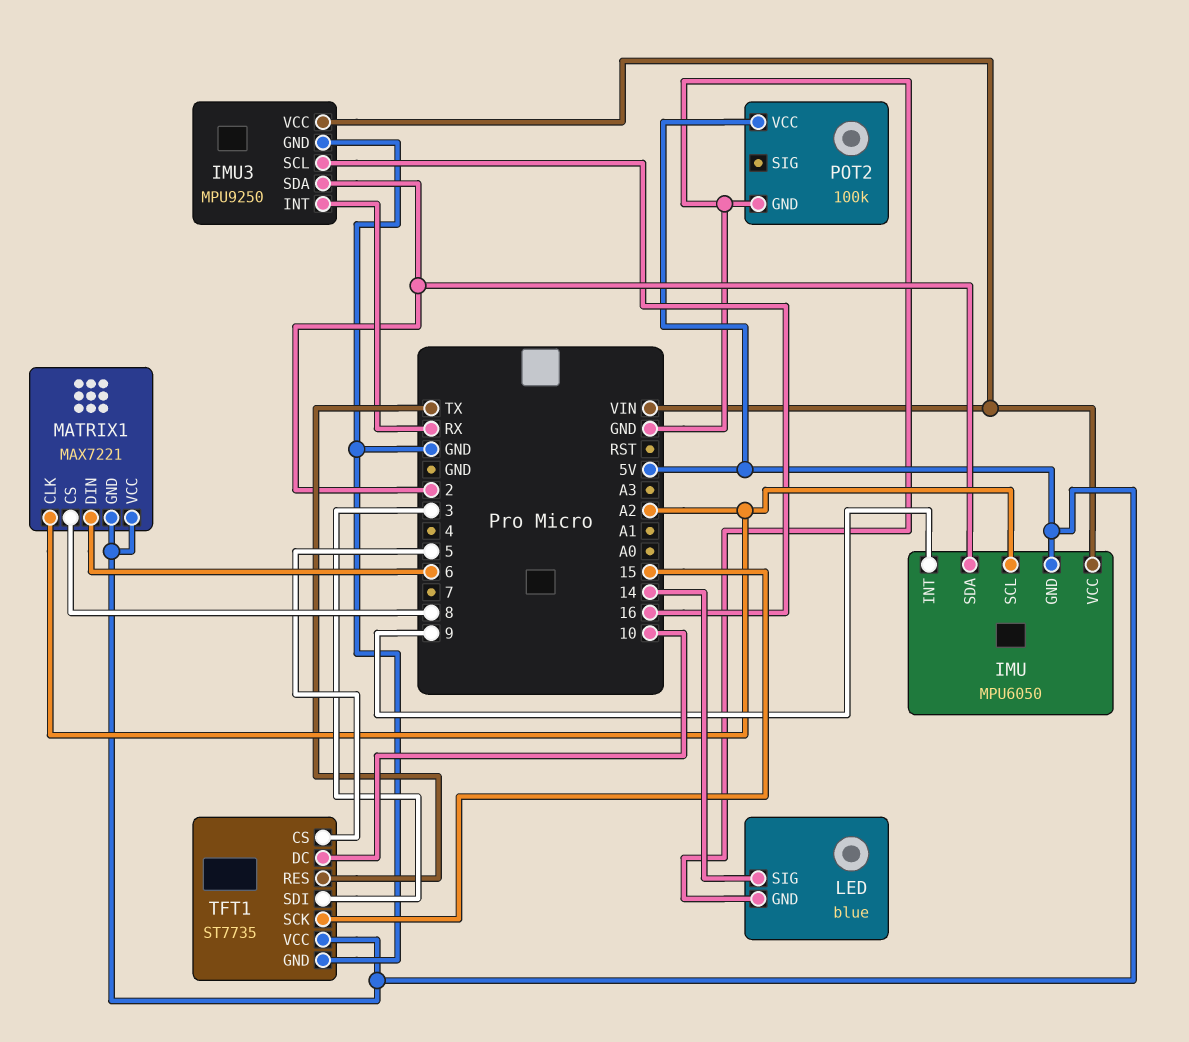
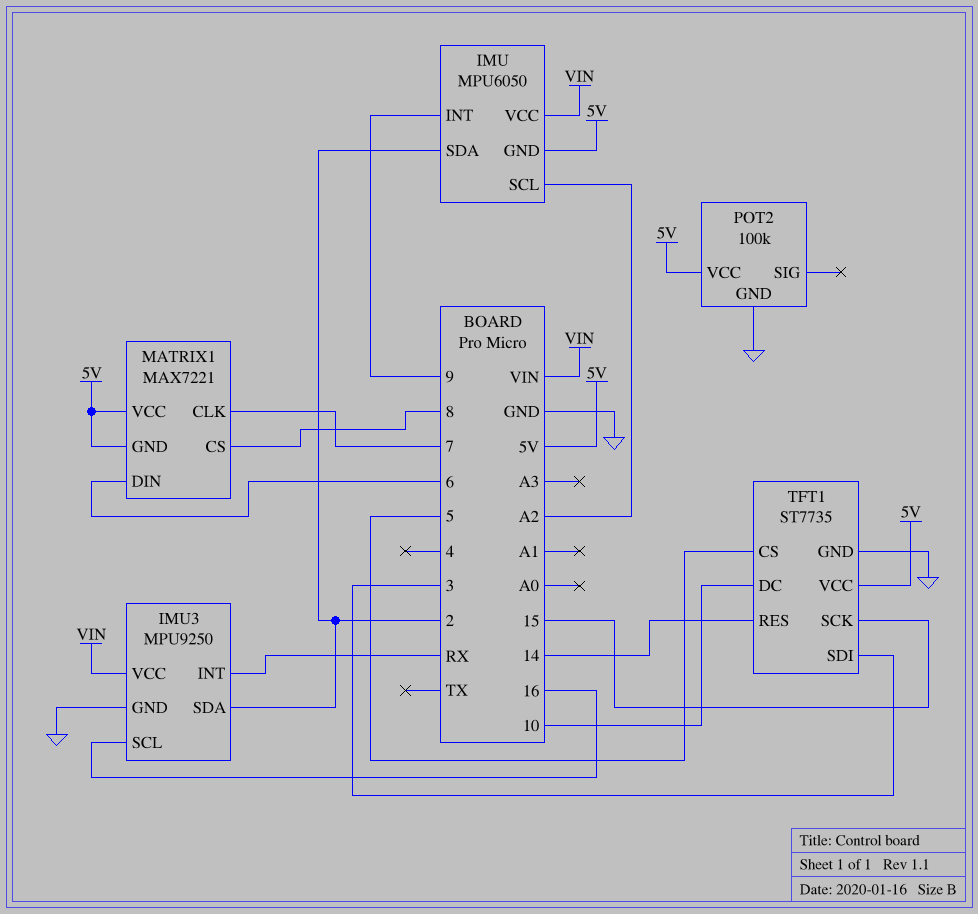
LED: blue -> none
LED pin GND: GND -> none
LED pin SIG: 14 -> none
MATRIX1 pin CLK: A2 -> 7
TFT1 pin RES: TX -> 14

